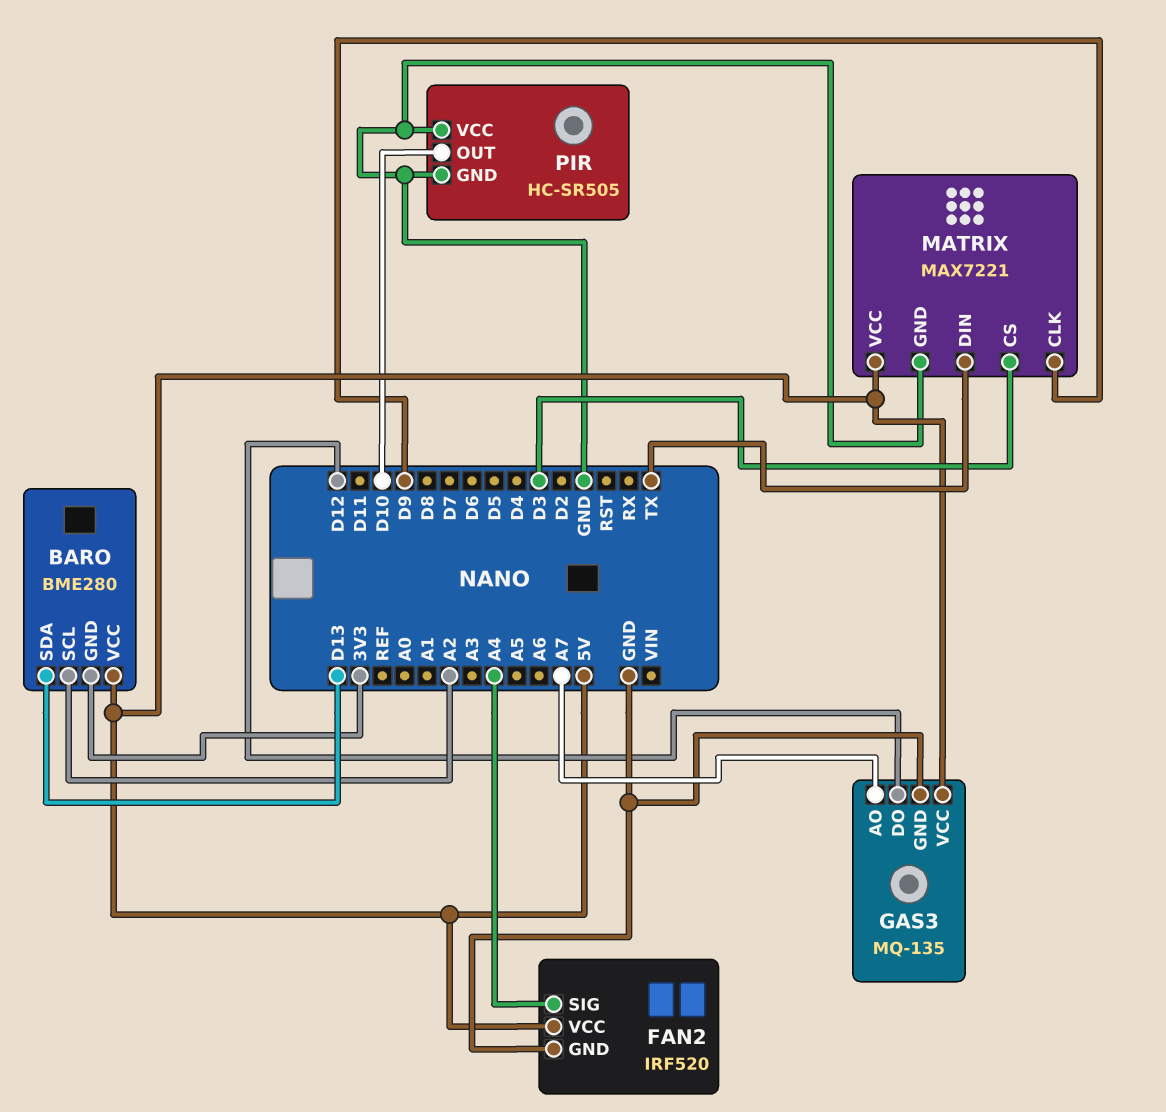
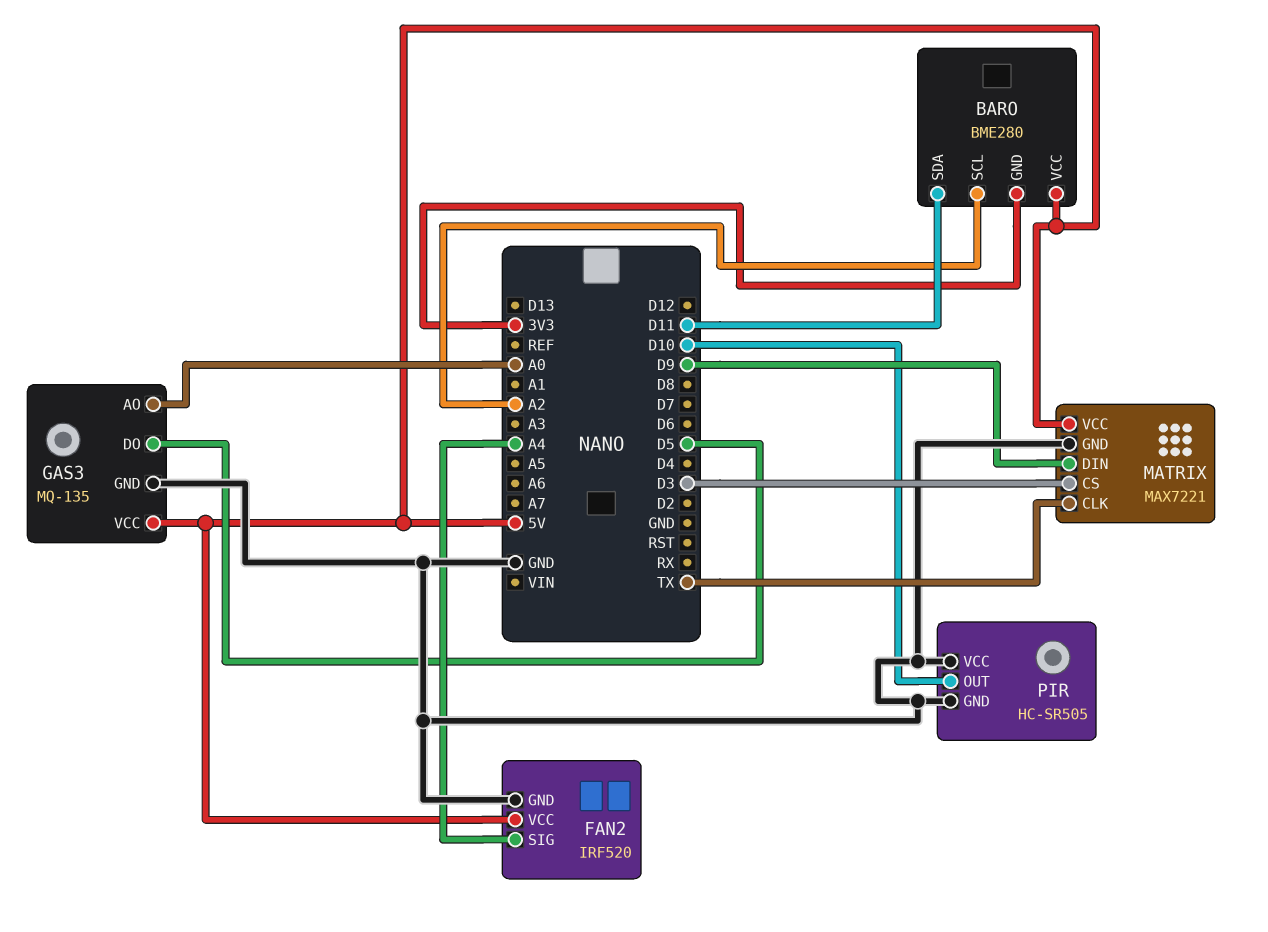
BARO pin SDA: D13 -> D11
GAS3 pin AO: A7 -> A0
GAS3 pin DO: D12 -> D5
MATRIX pin CLK: D9 -> TX
MATRIX pin DIN: TX -> D9

